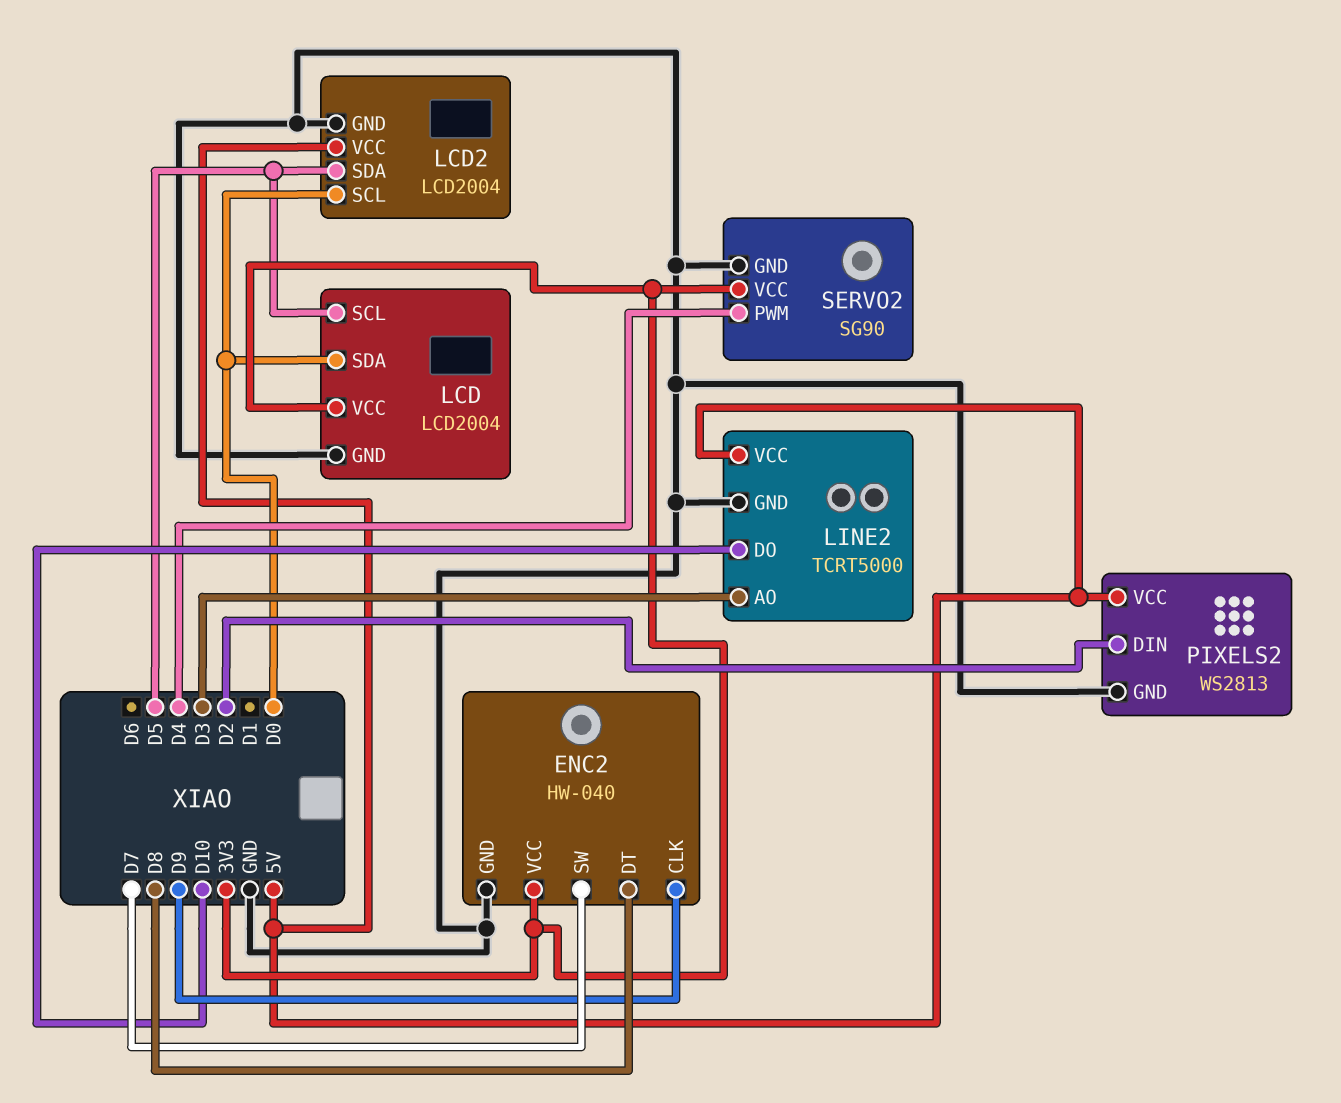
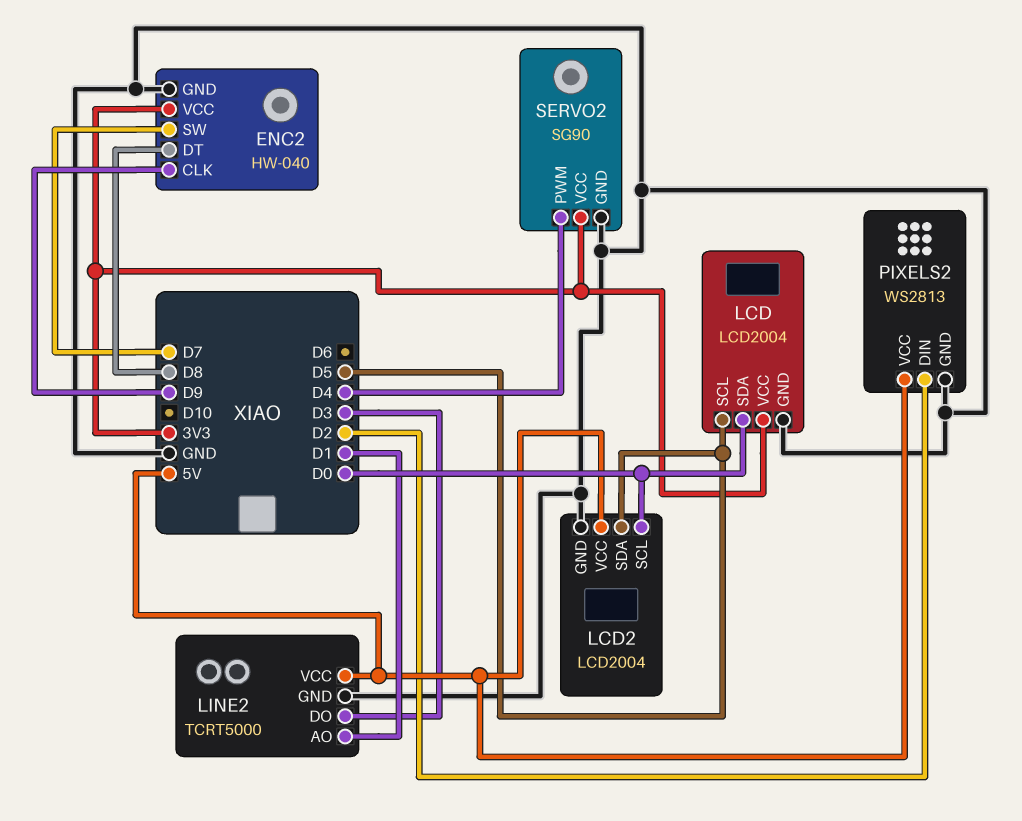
LINE2 pin AO: D3 -> D1
LINE2 pin DO: D10 -> D3

